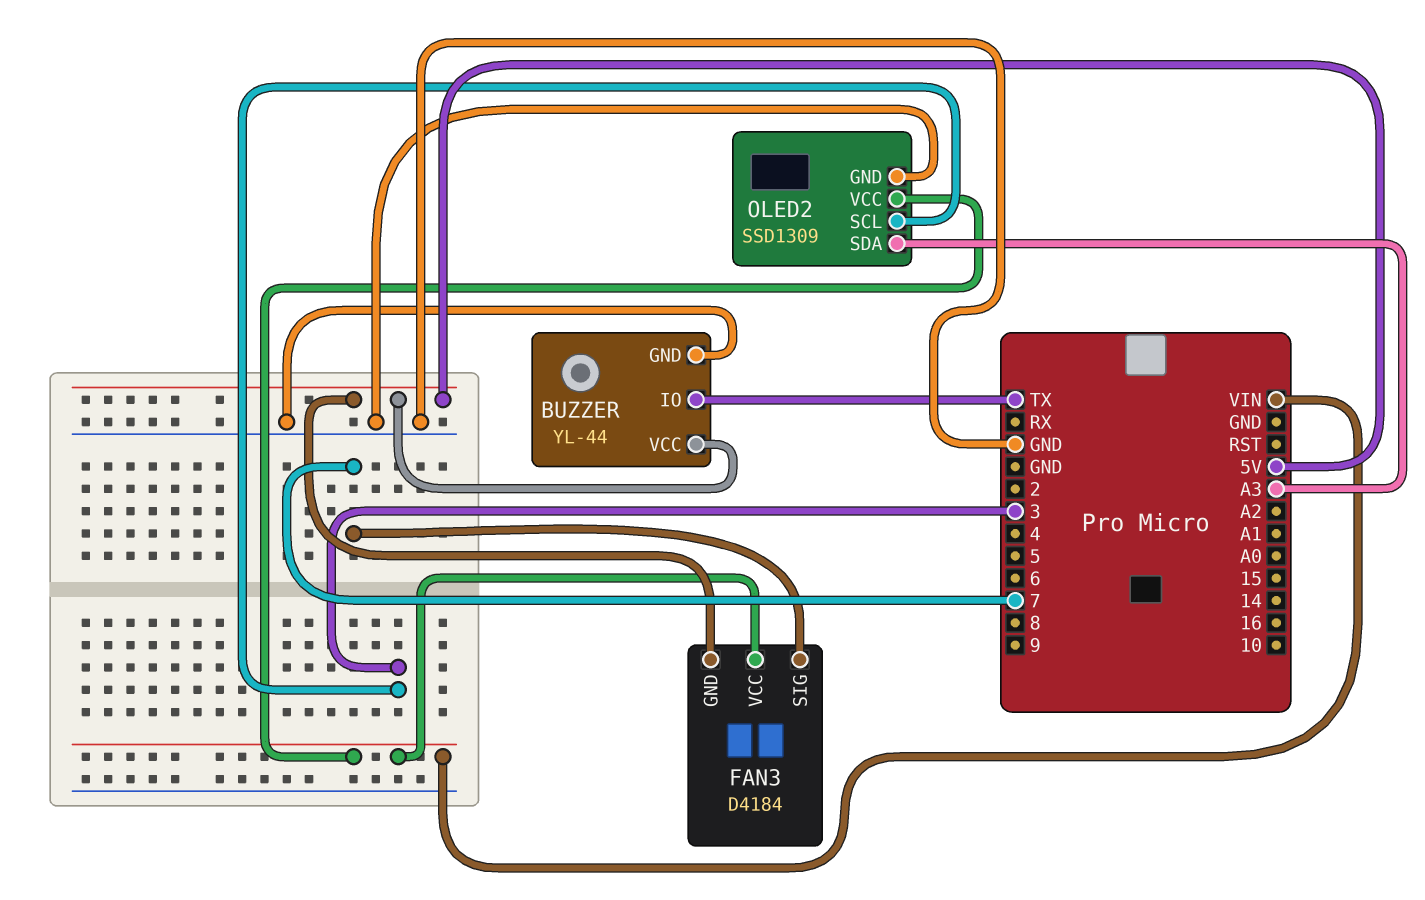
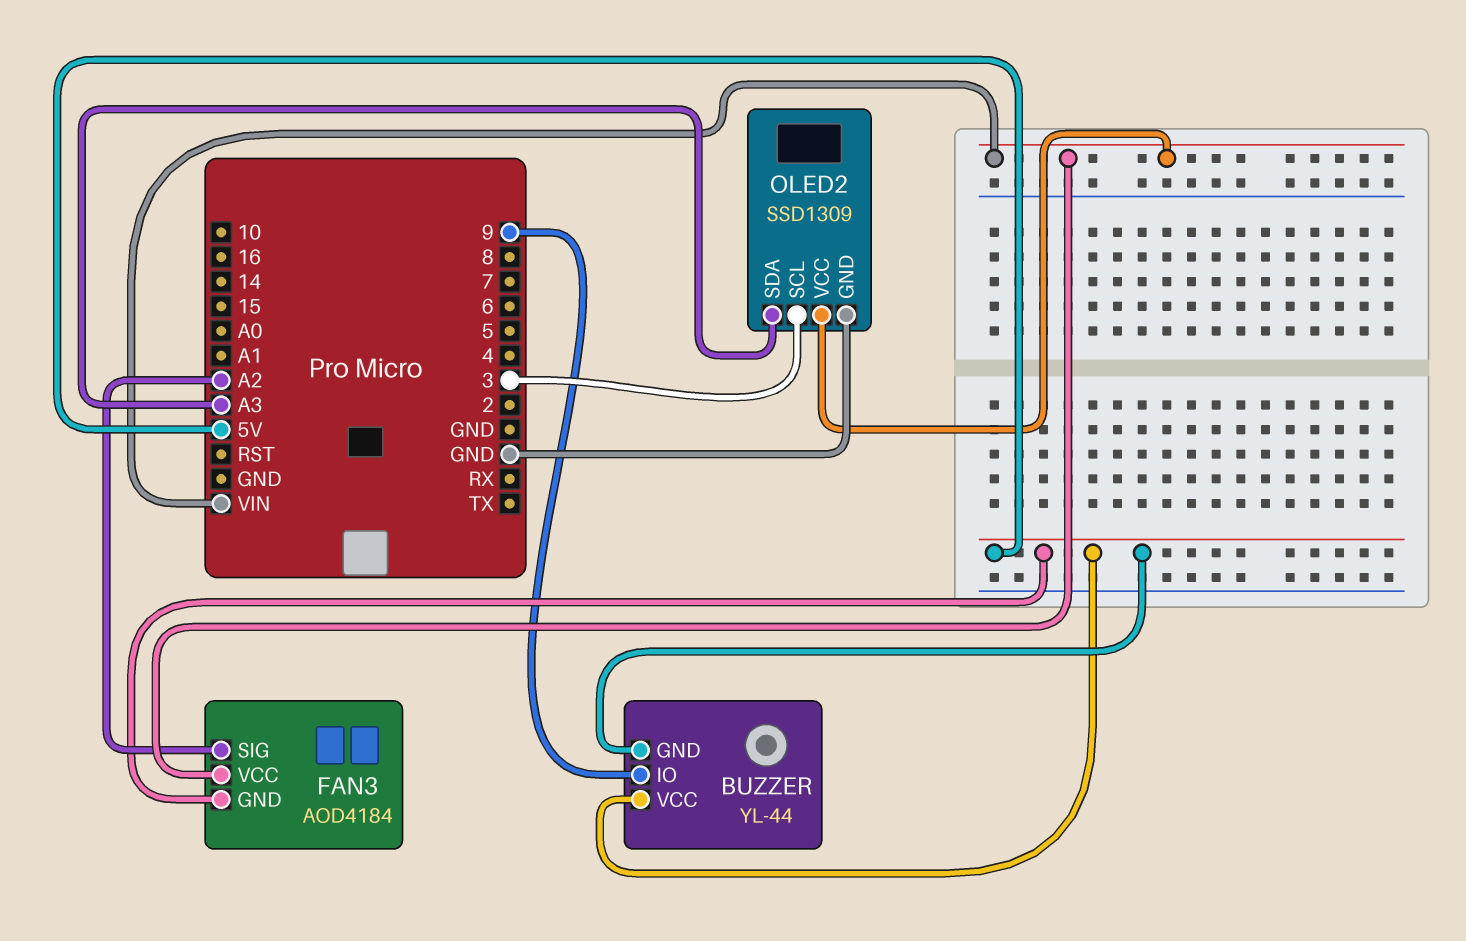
BUZZER pin GND: GND -> 5V
BUZZER pin IO: TX -> 9
FAN3: D4184 -> AOD4184
FAN3 pin SIG: 7 -> A2

